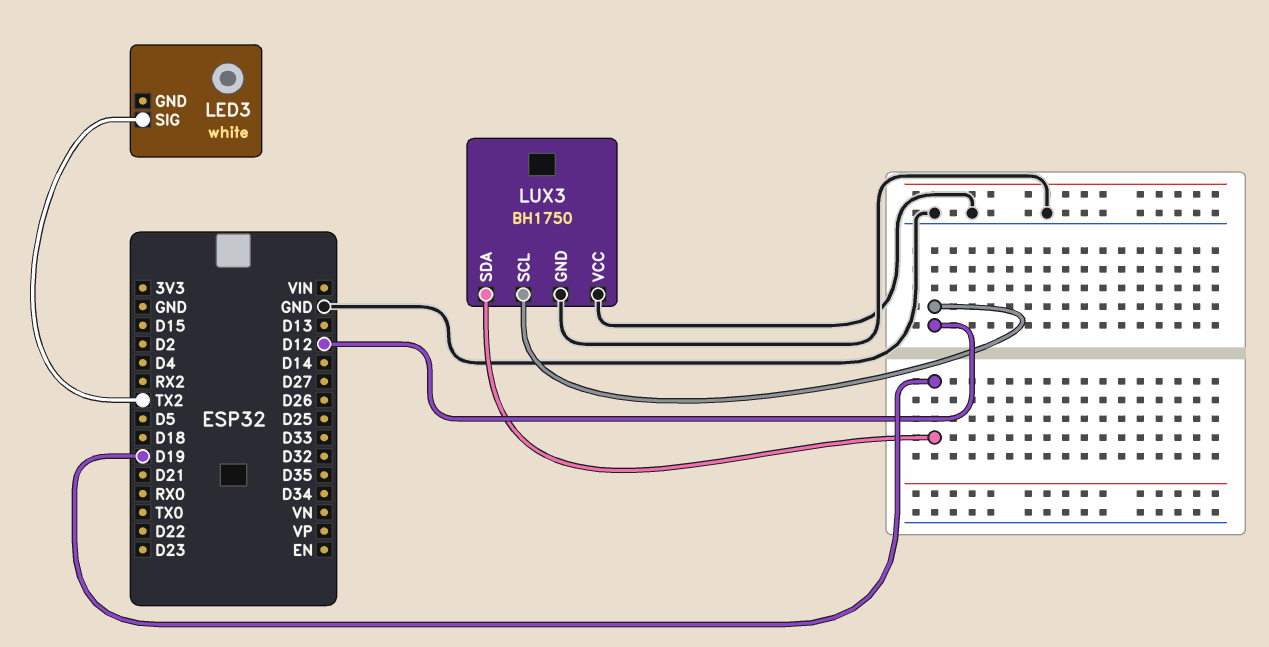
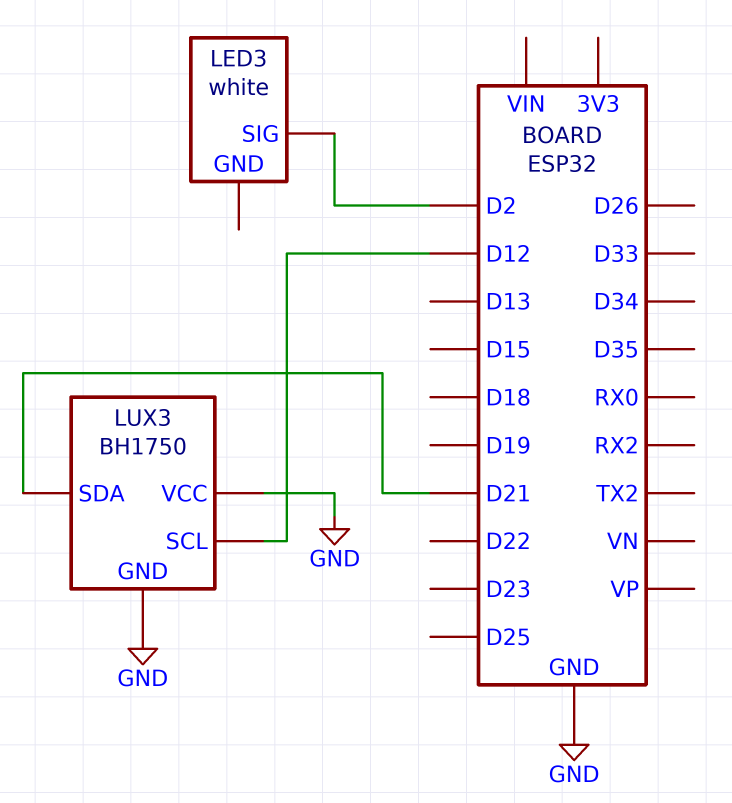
LED3 pin SIG: TX2 -> D2
LUX3 pin SDA: D19 -> D21

